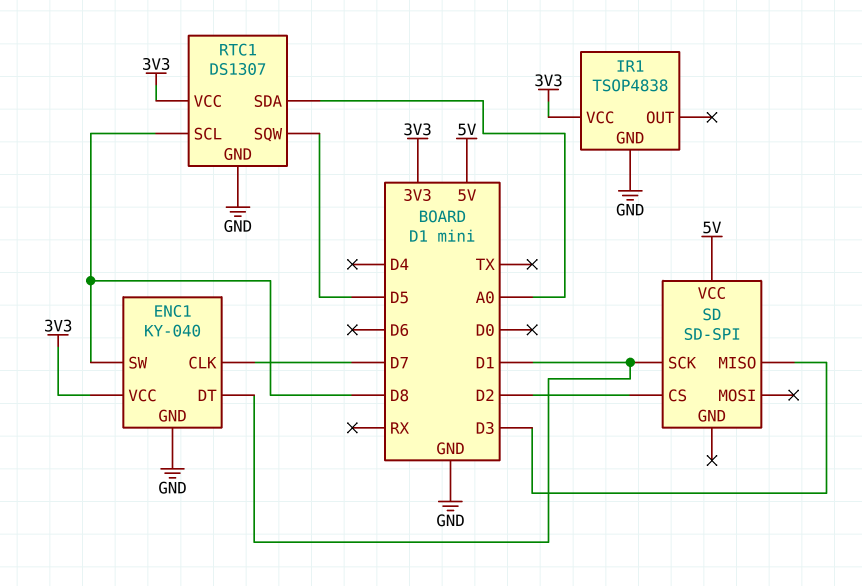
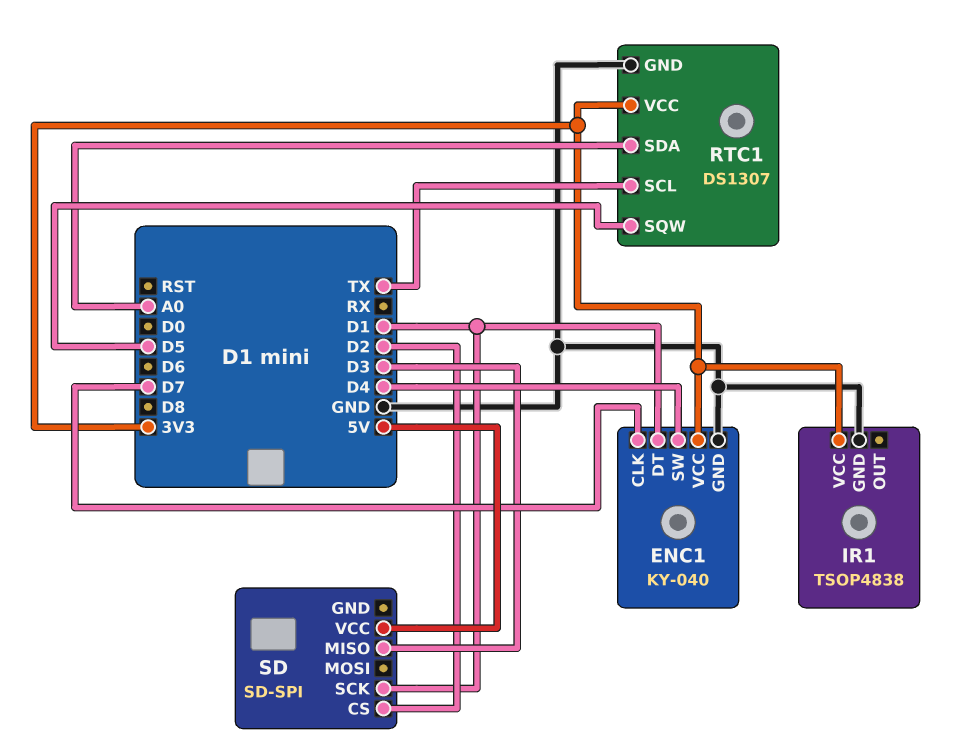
ENC1 pin SW: D8 -> D4
RTC1 pin SCL: D8 -> TX

